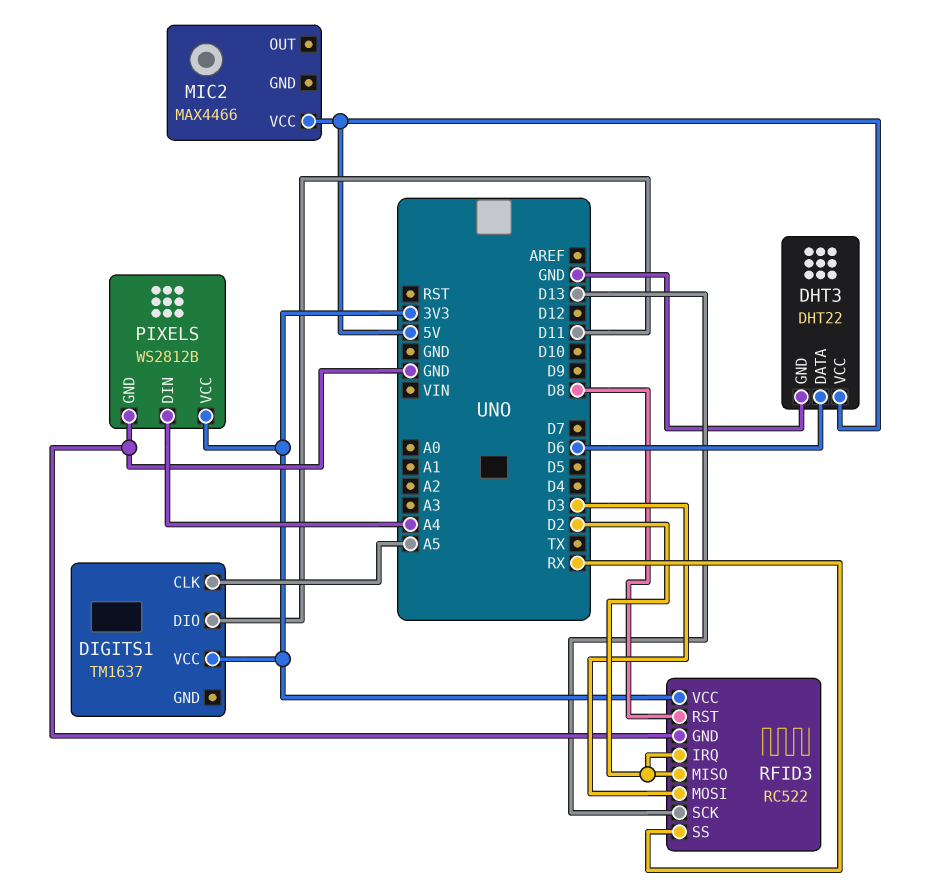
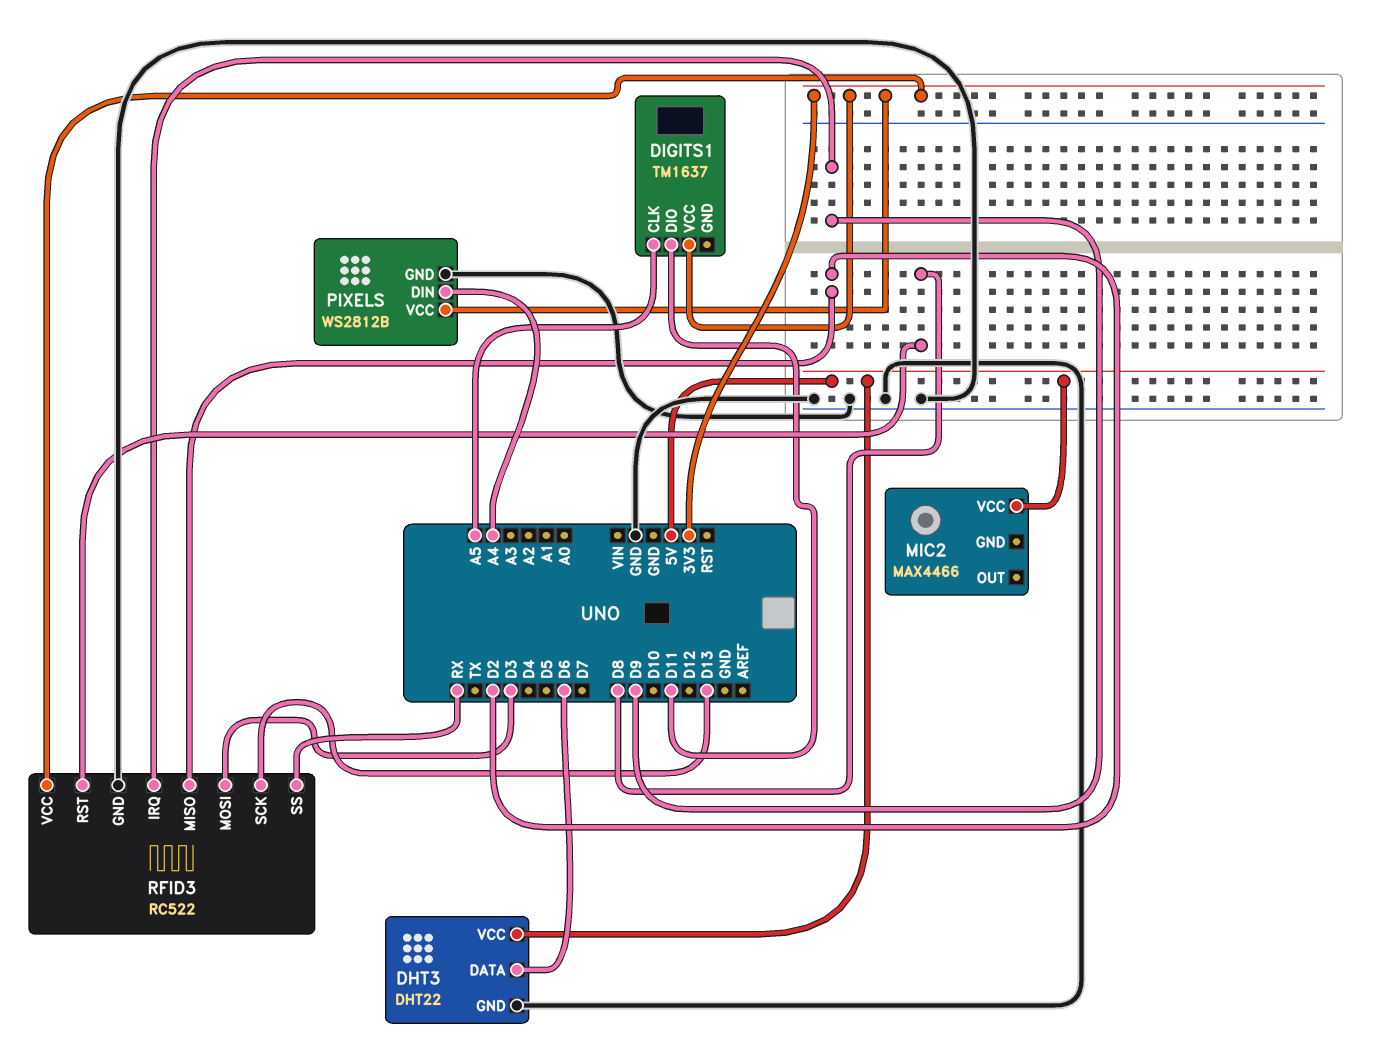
RFID3 pin IRQ: D2 -> D9

